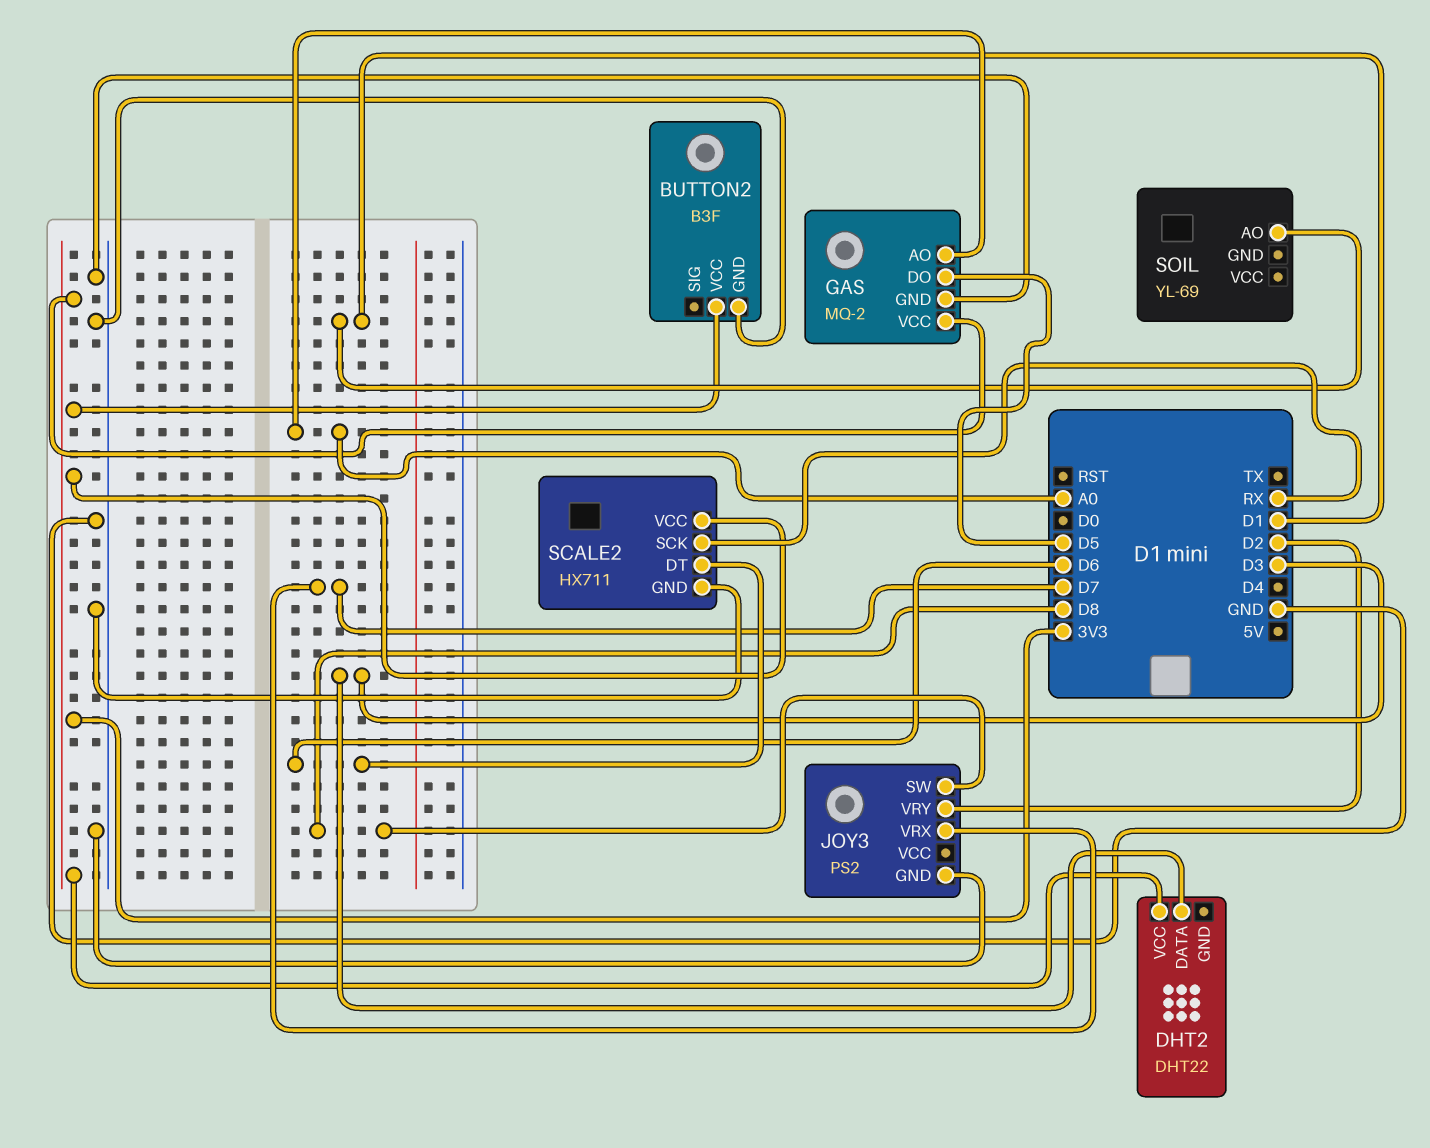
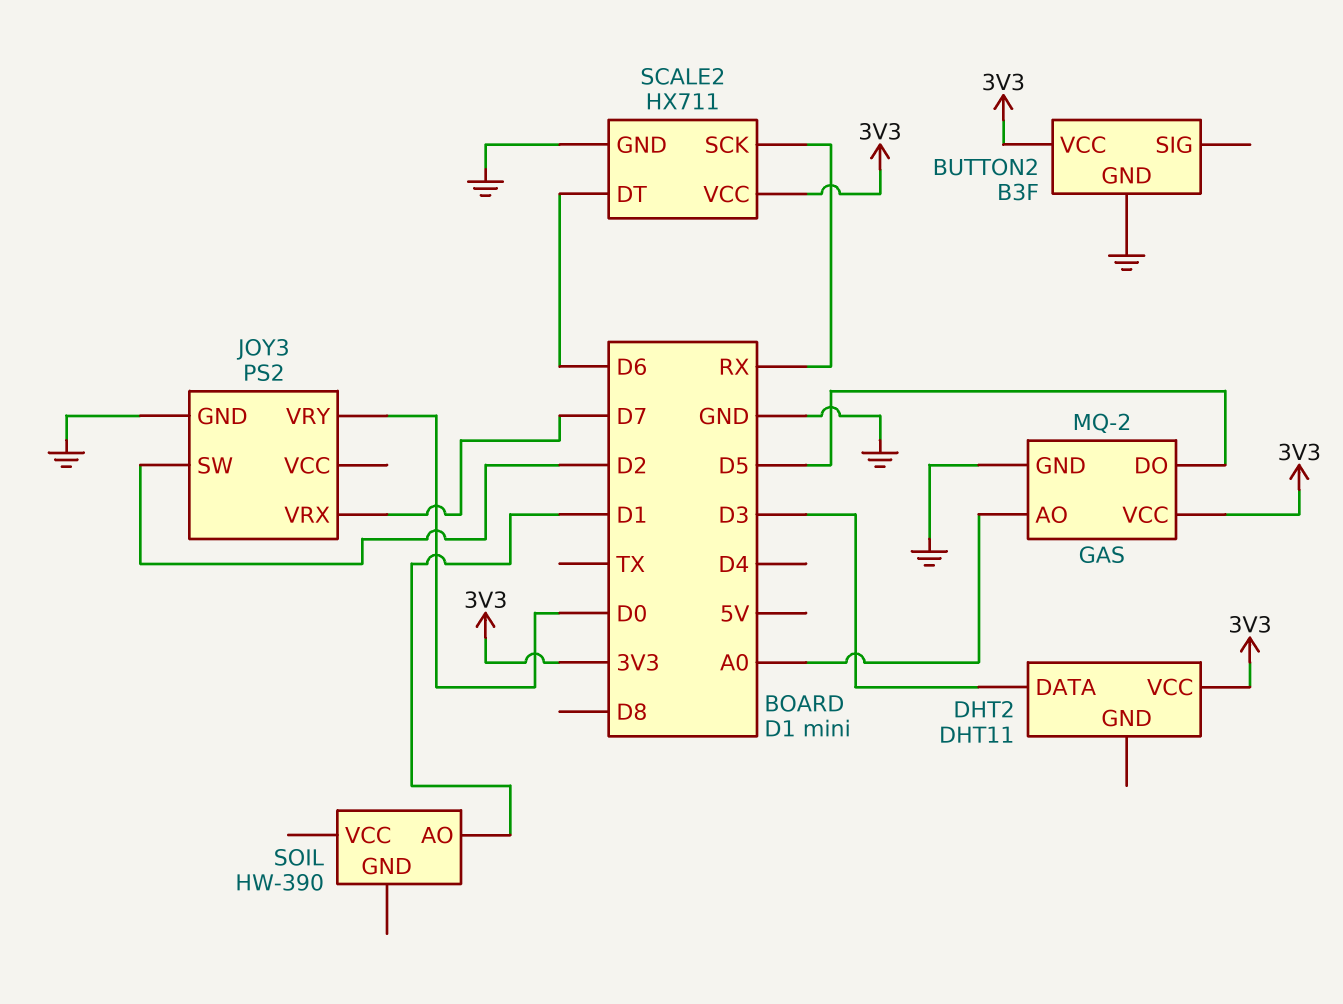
DHT2: DHT22 -> DHT11
JOY3 pin SW: D8 -> D2
JOY3 pin VRY: D2 -> D0
SOIL: YL-69 -> HW-390

